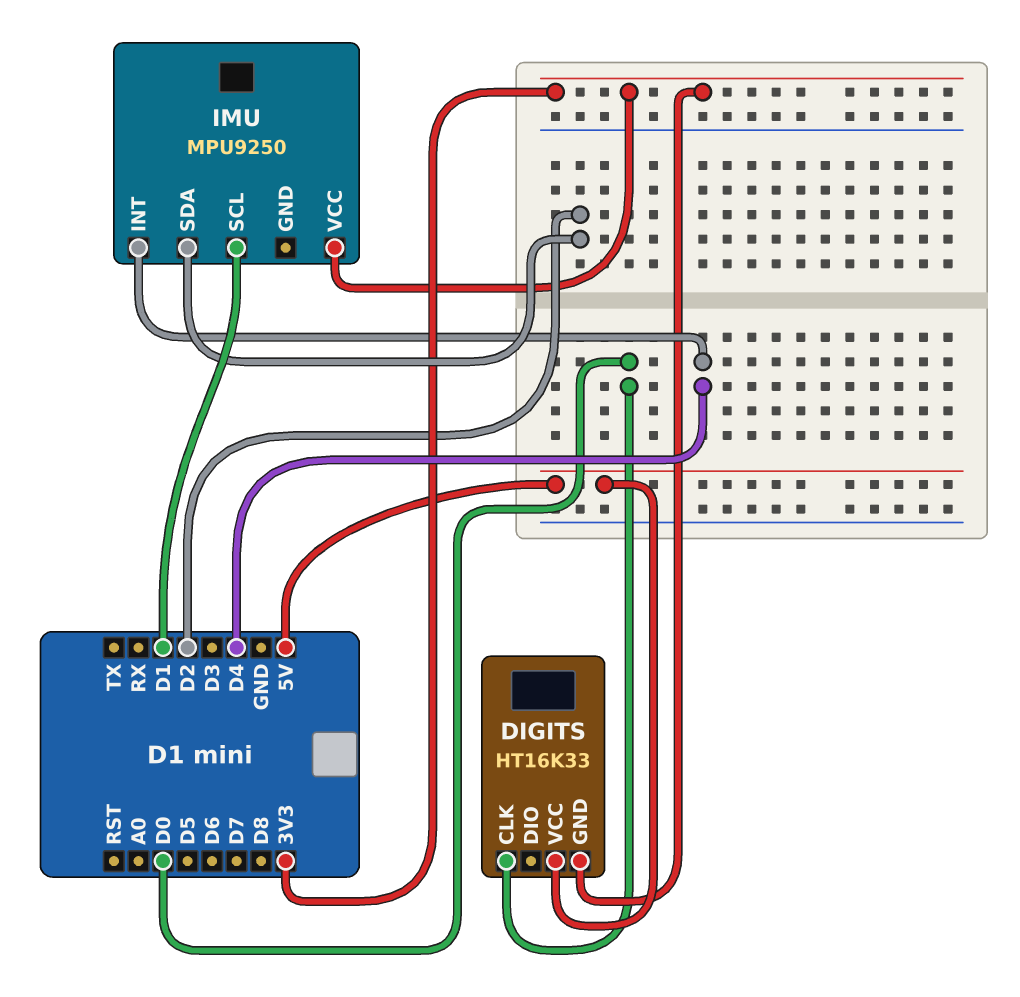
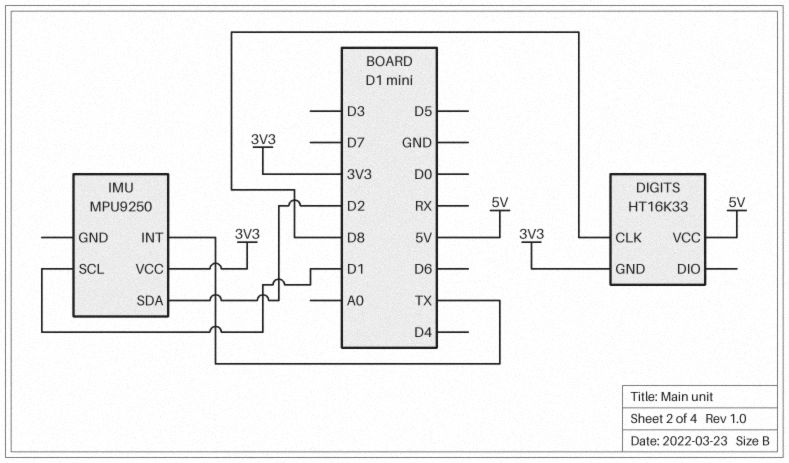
DIGITS pin CLK: D0 -> D8
IMU pin INT: D4 -> TX

